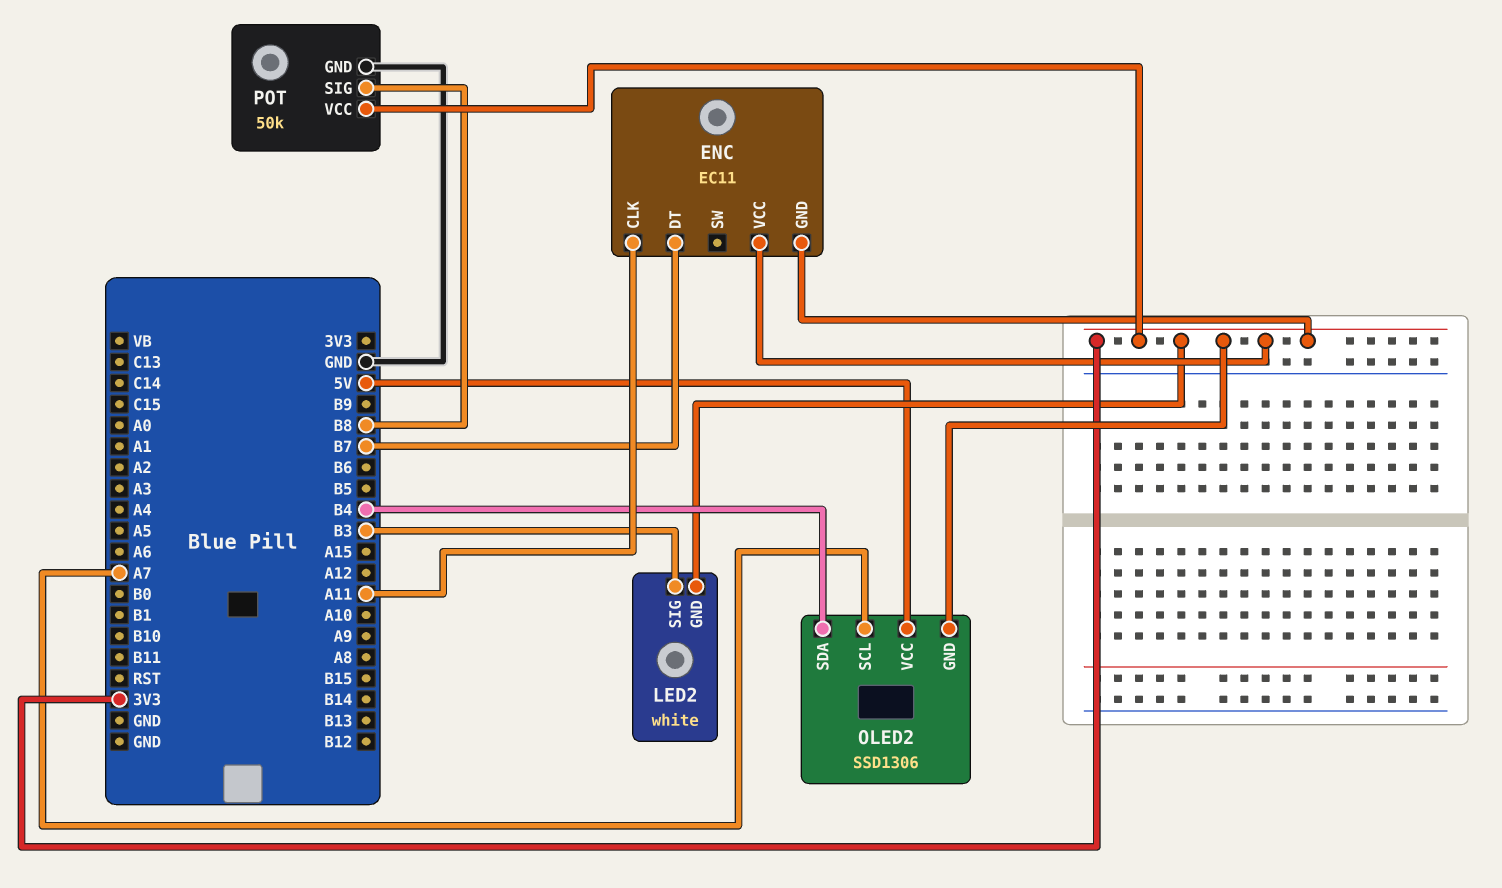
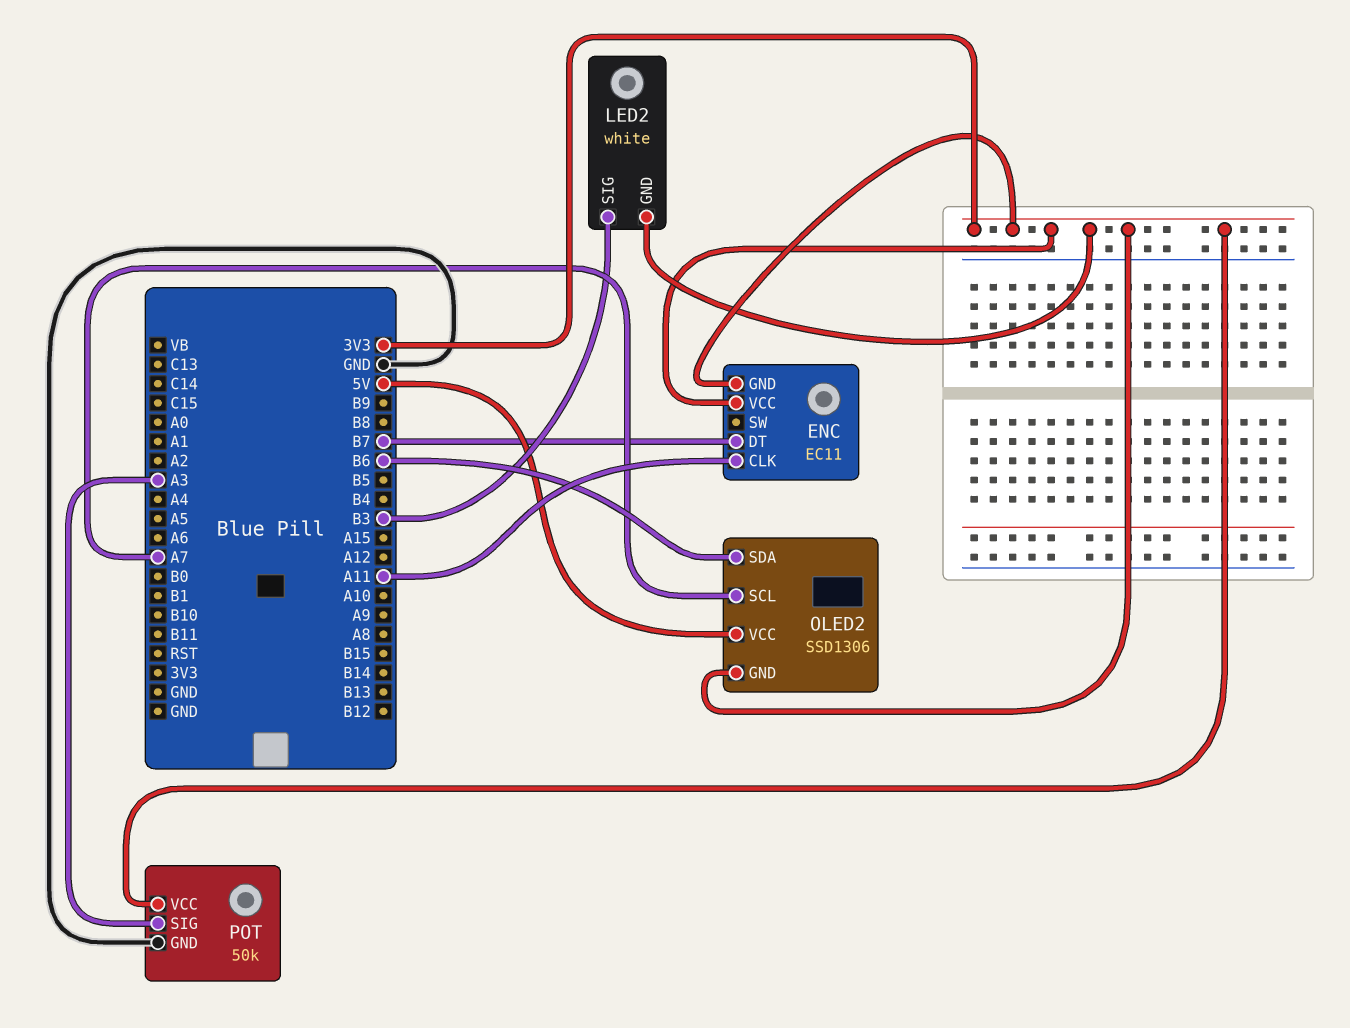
OLED2 pin SDA: B4 -> B6
POT pin SIG: B8 -> A3

